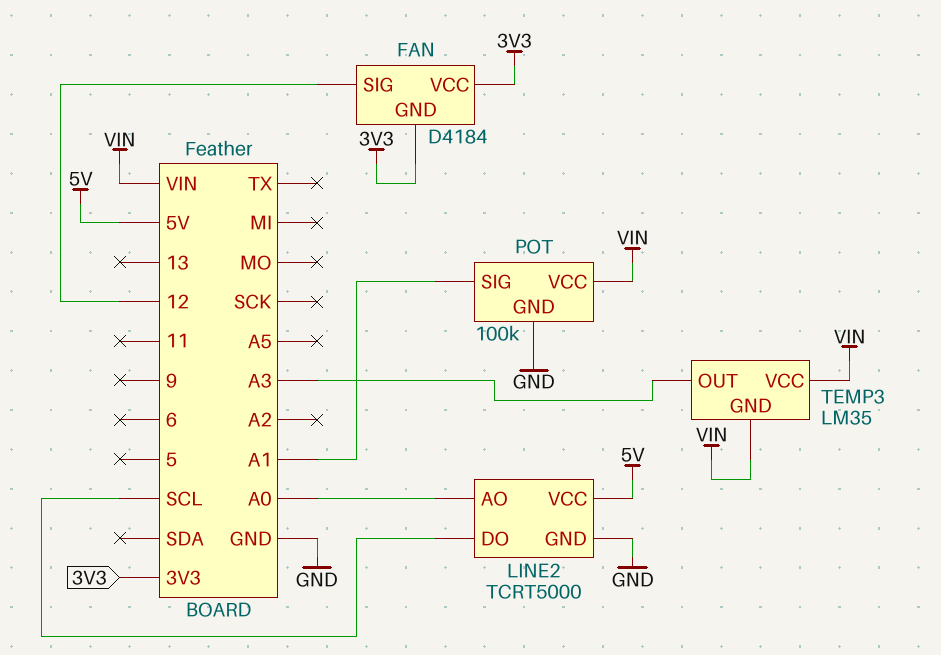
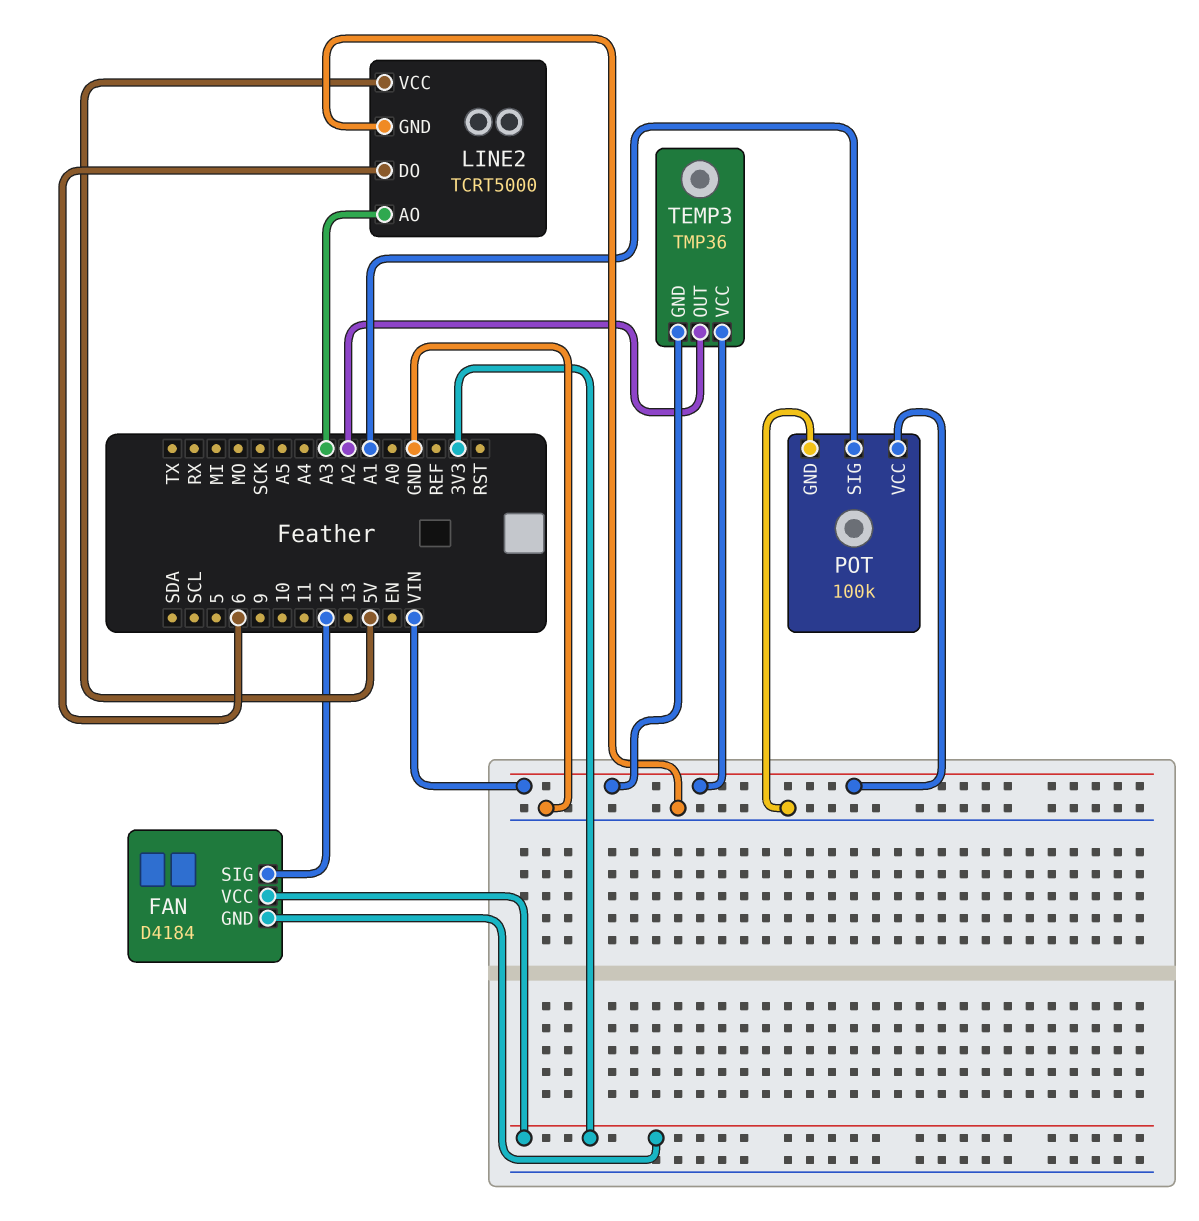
LINE2 pin AO: A0 -> A3
LINE2 pin DO: SCL -> 6
TEMP3: LM35 -> TMP36
TEMP3 pin OUT: A3 -> A2

